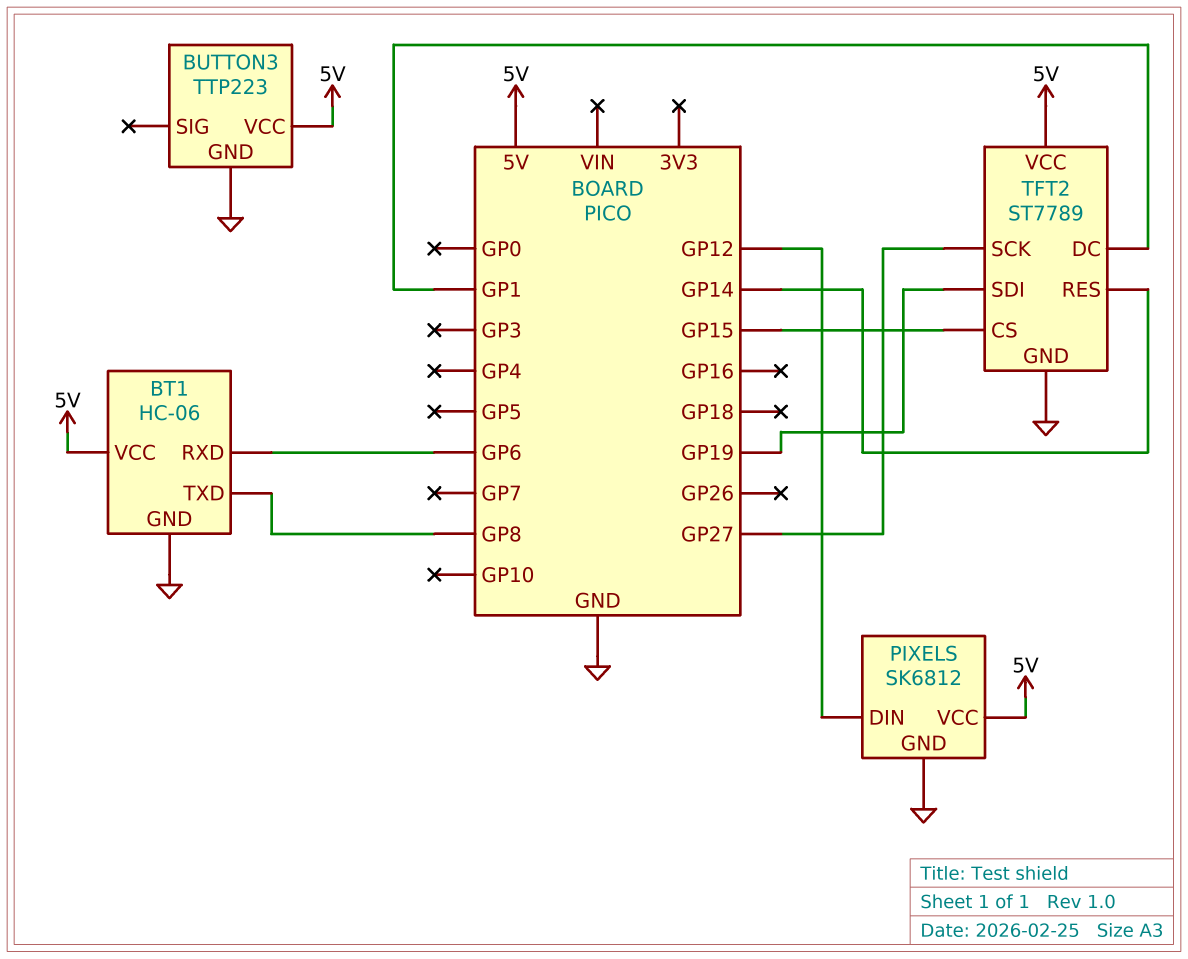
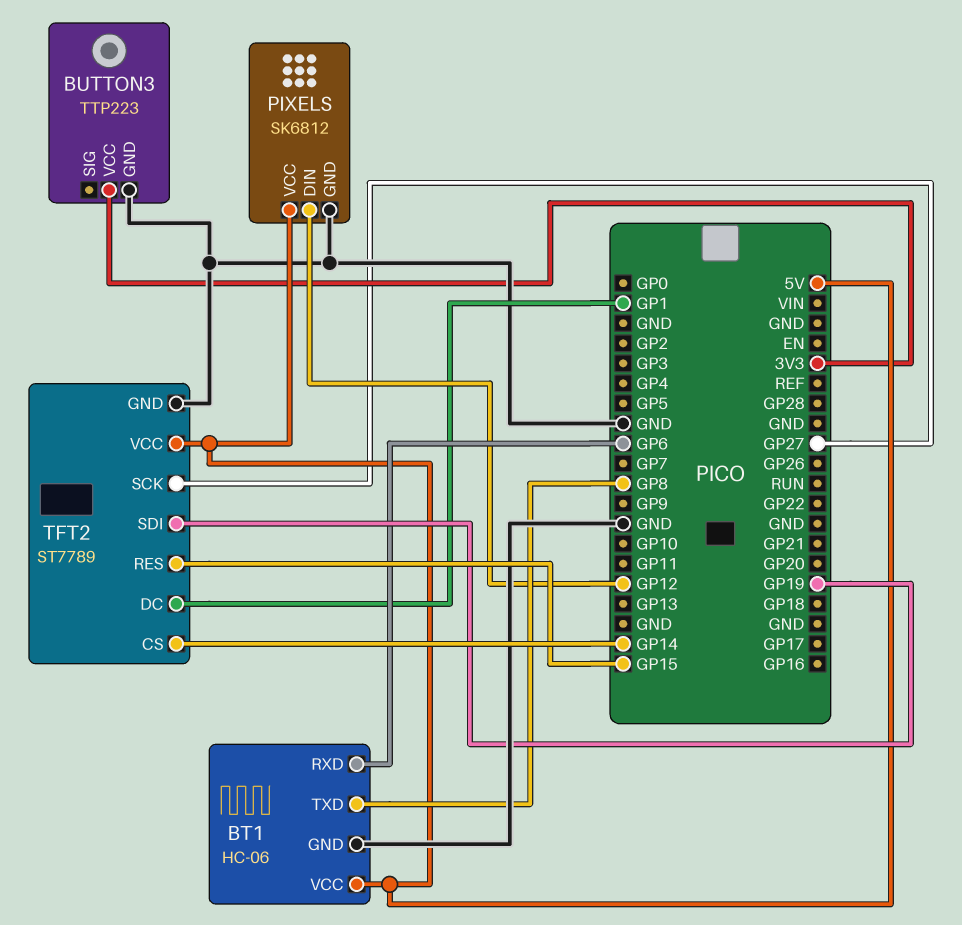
BUTTON3 pin VCC: 5V -> 3V3
TFT2 pin CS: GP15 -> GP14
TFT2 pin RES: GP14 -> GP15

